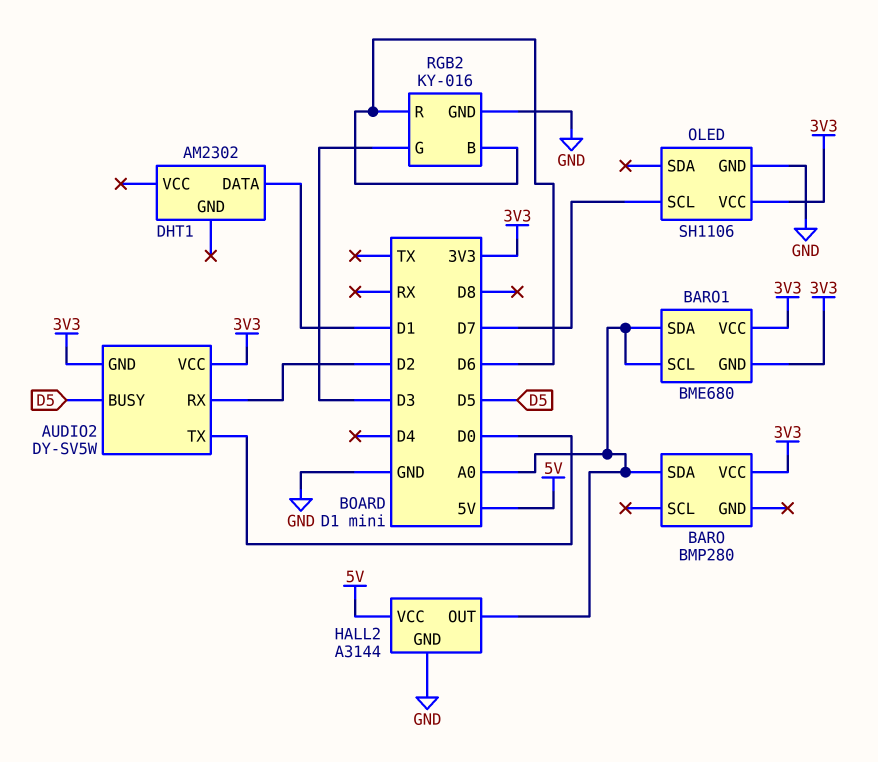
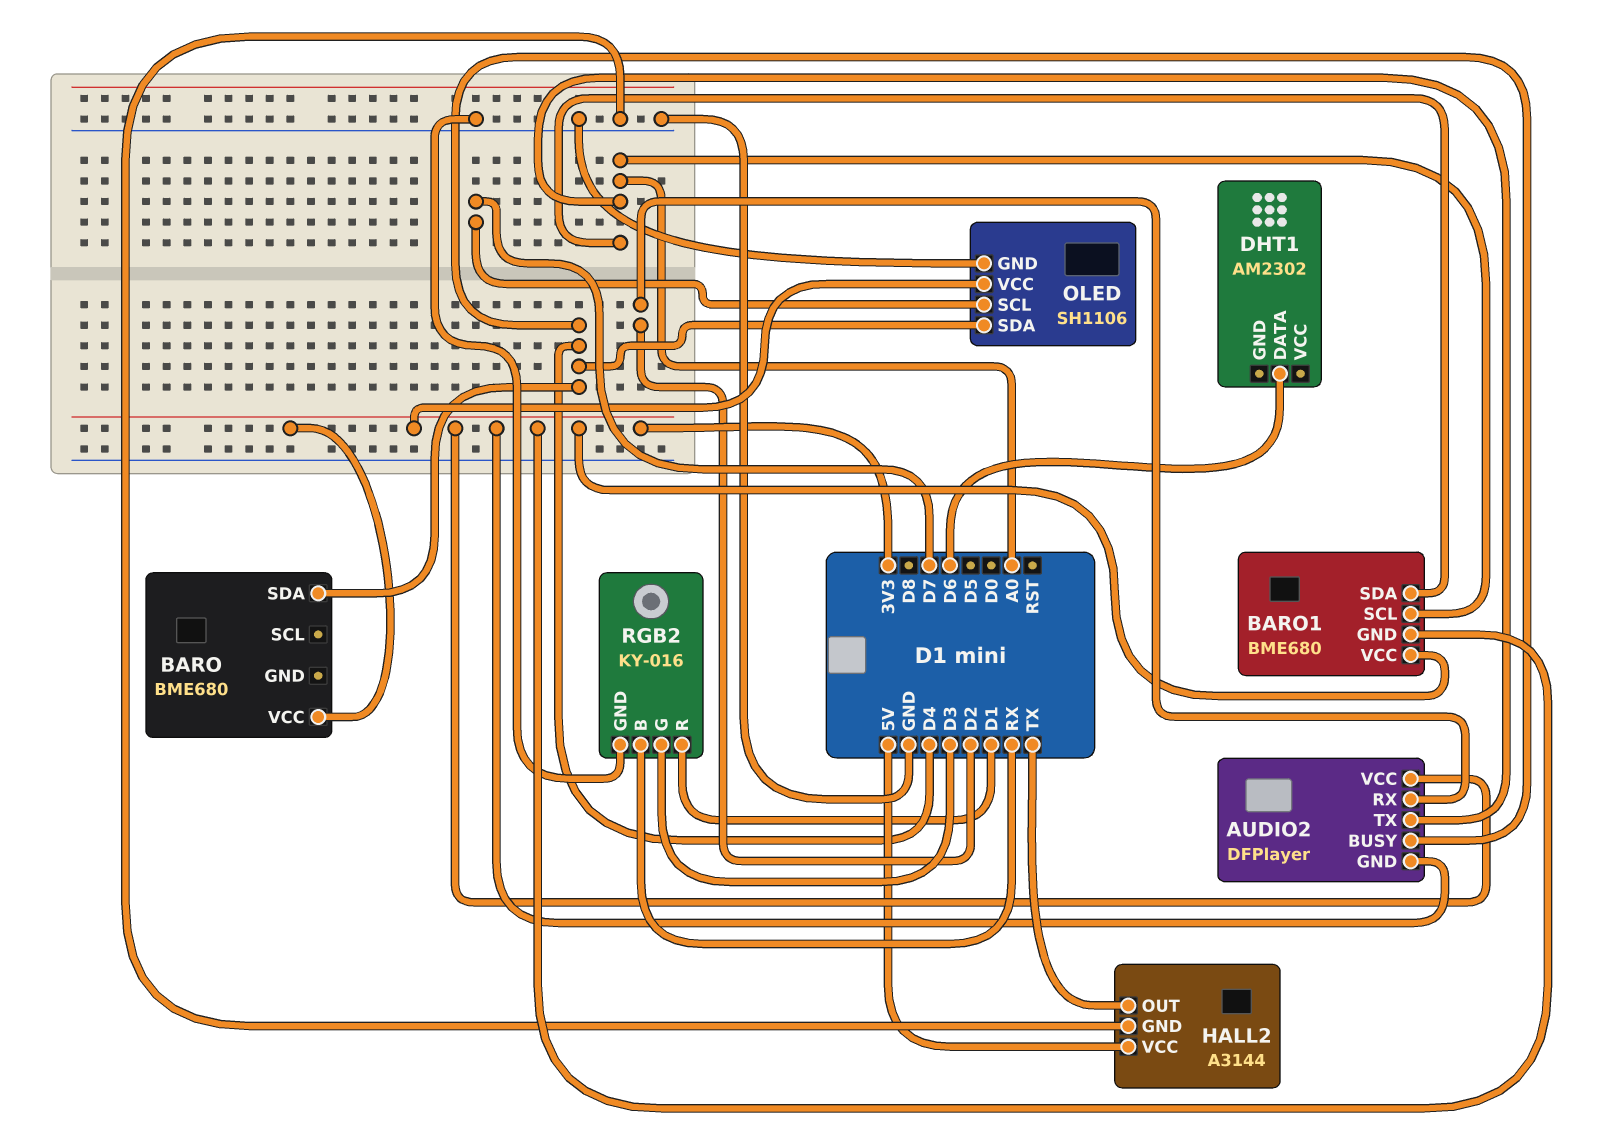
AUDIO2: DY-SV5W -> DFPlayer
AUDIO2 pin BUSY: D5 -> D4
AUDIO2 pin TX: D0 -> A0
BARO: BMP280 -> BME680
BARO pin SDA: A0 -> D4
DHT1 pin DATA: D1 -> D6
HALL2 pin OUT: A0 -> TX
OLED pin SDA: none -> D4
RGB2 pin B: D6 -> RX
RGB2 pin R: D6 -> D1

